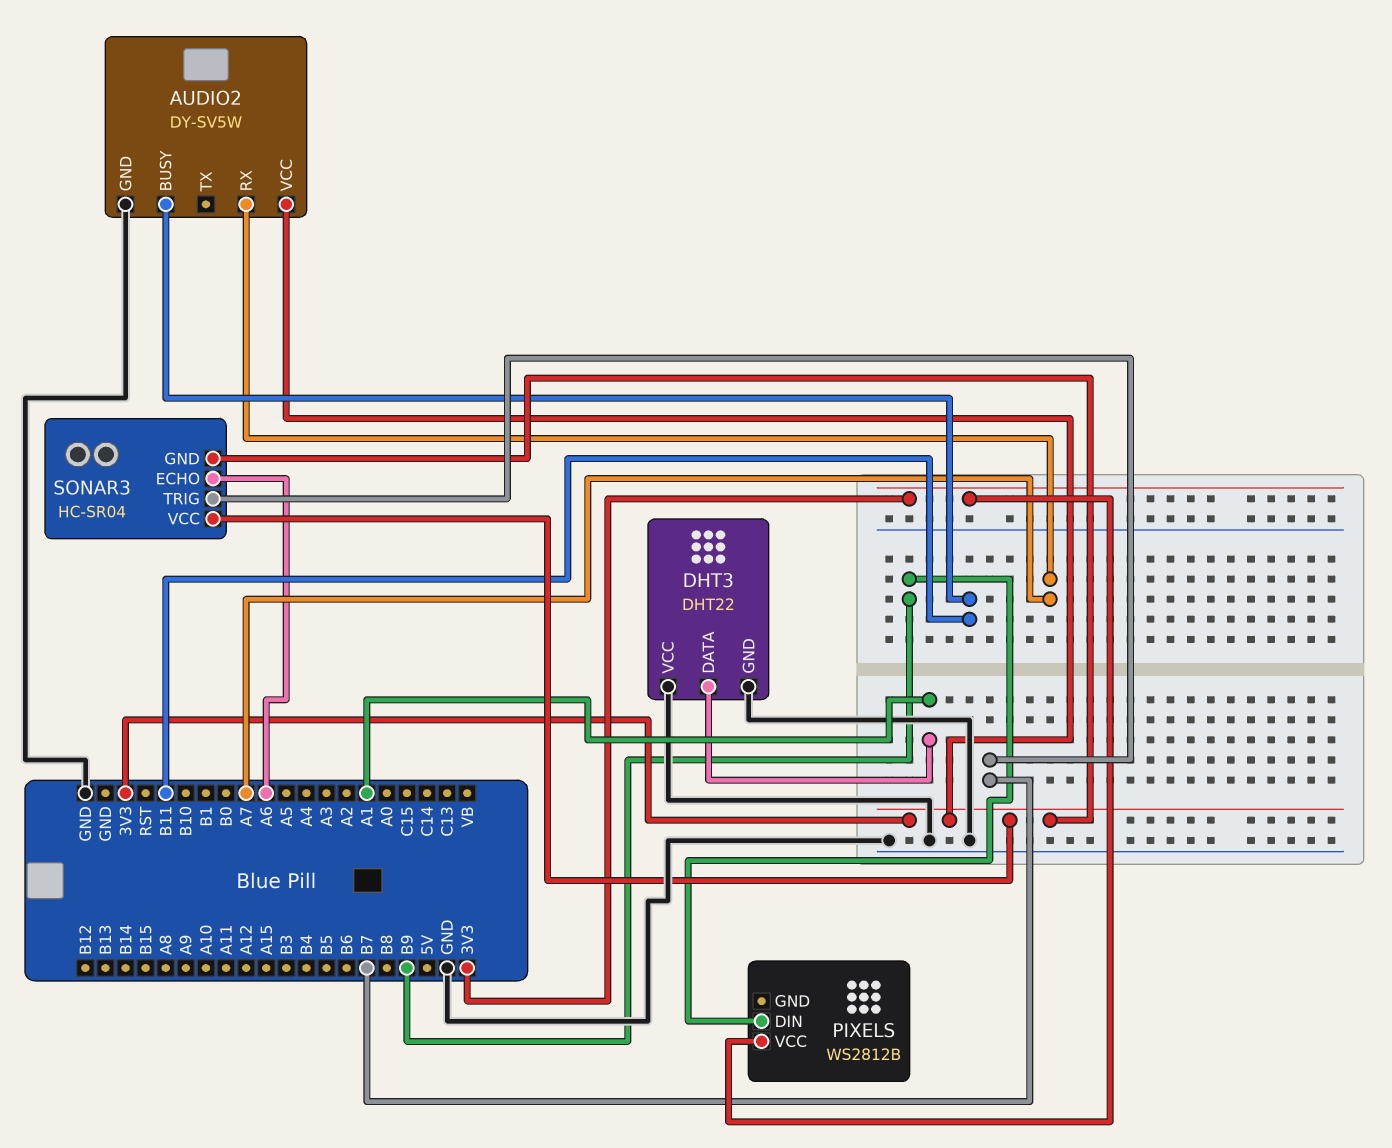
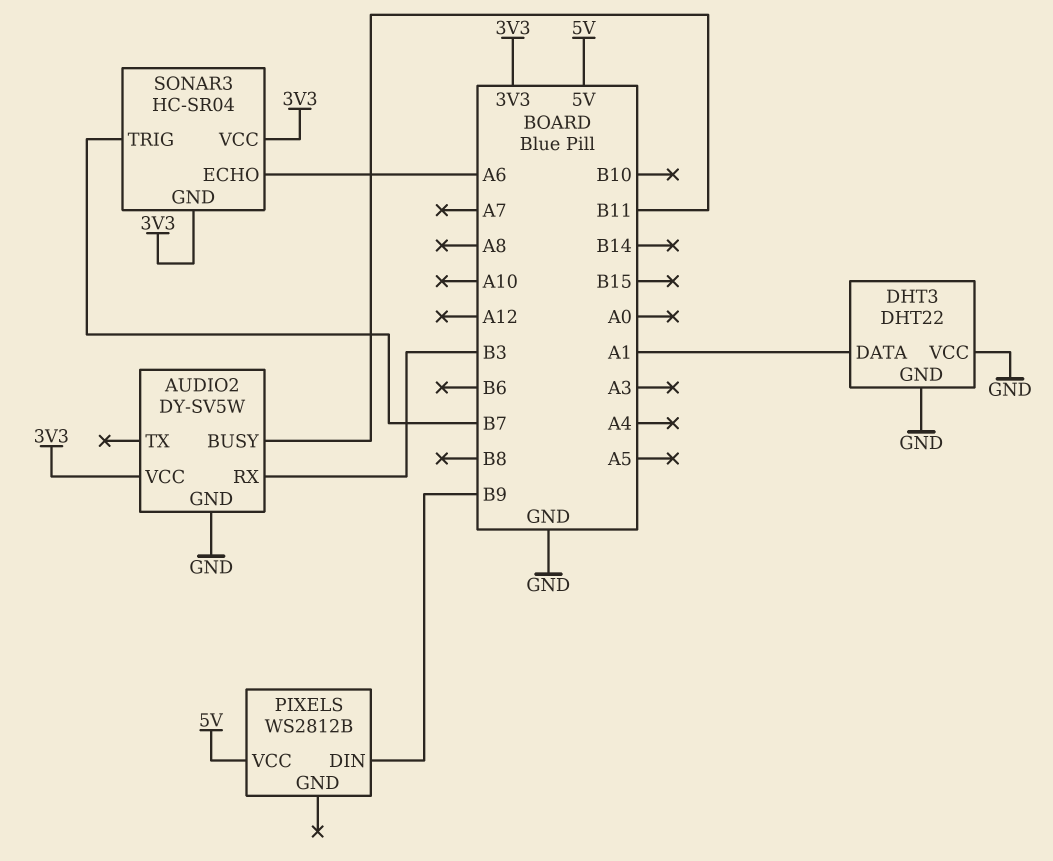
AUDIO2 pin RX: A7 -> B3
PIXELS pin VCC: 3V3 -> 5V

